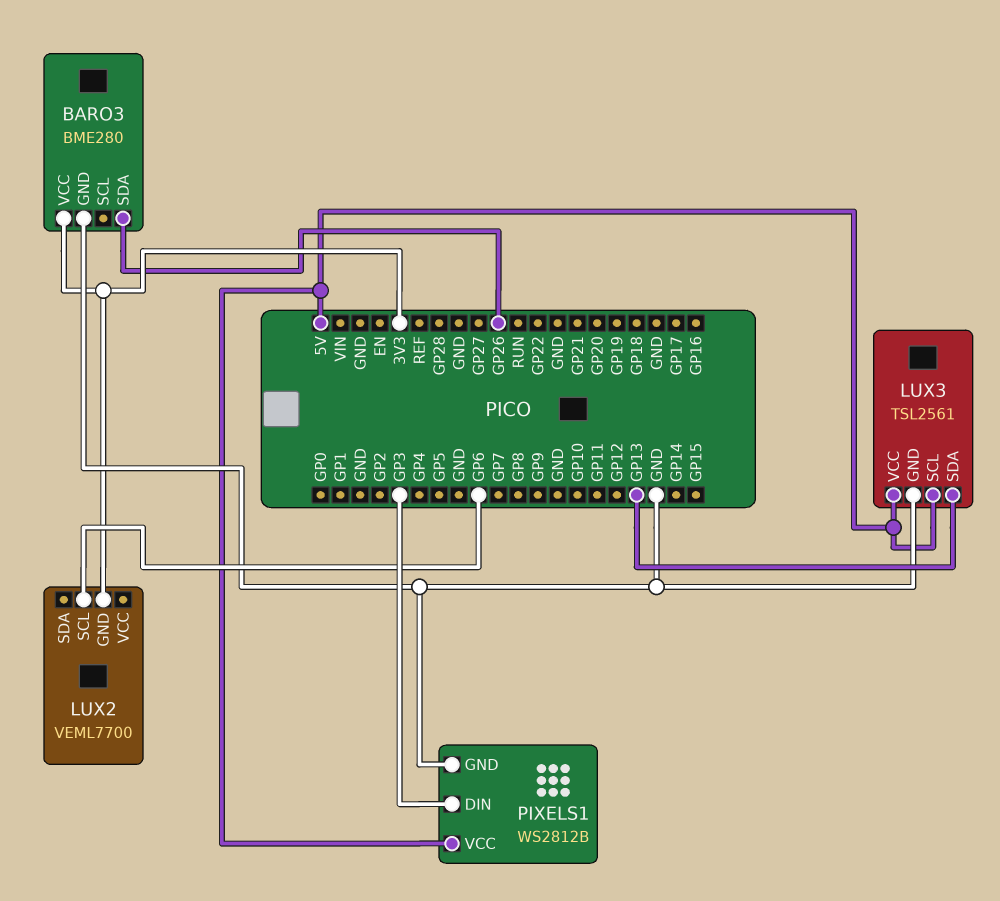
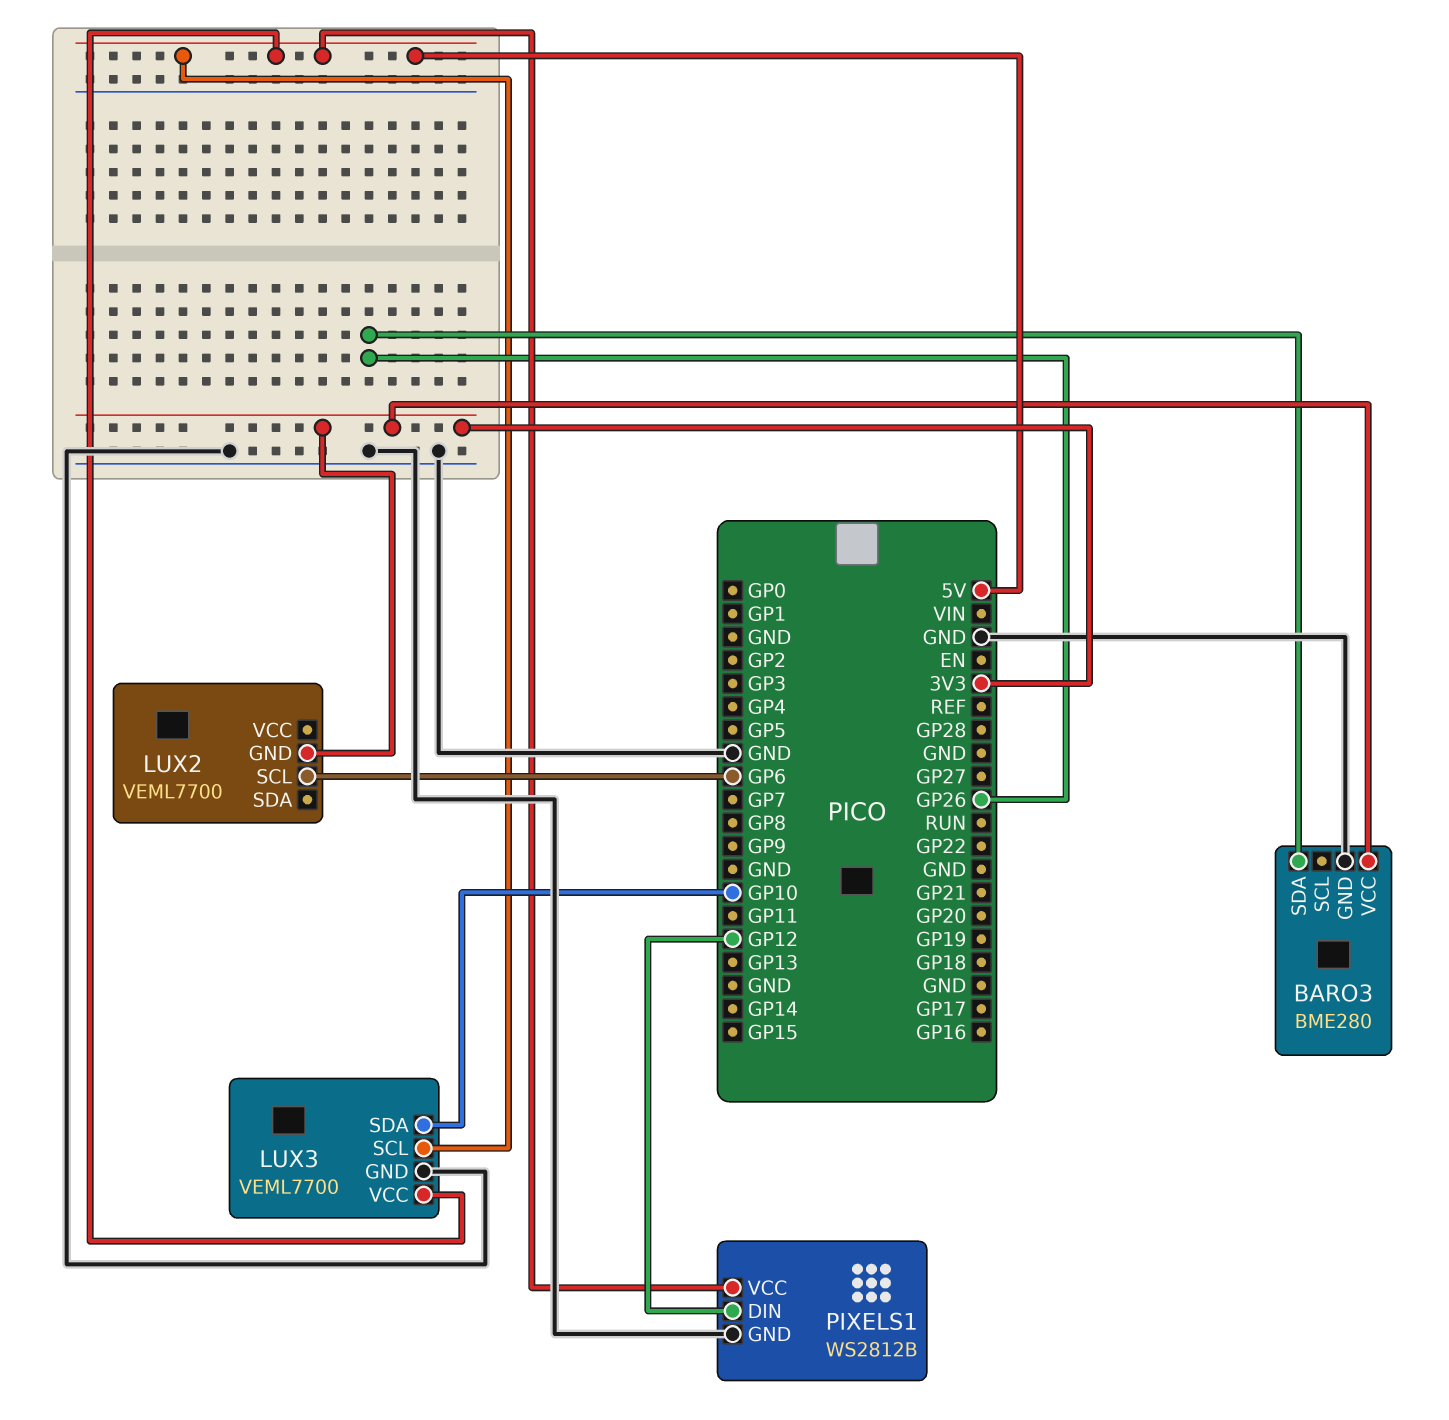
LUX3: TSL2561 -> VEML7700
LUX3 pin SDA: GP13 -> GP10
PIXELS1 pin DIN: GP3 -> GP12

